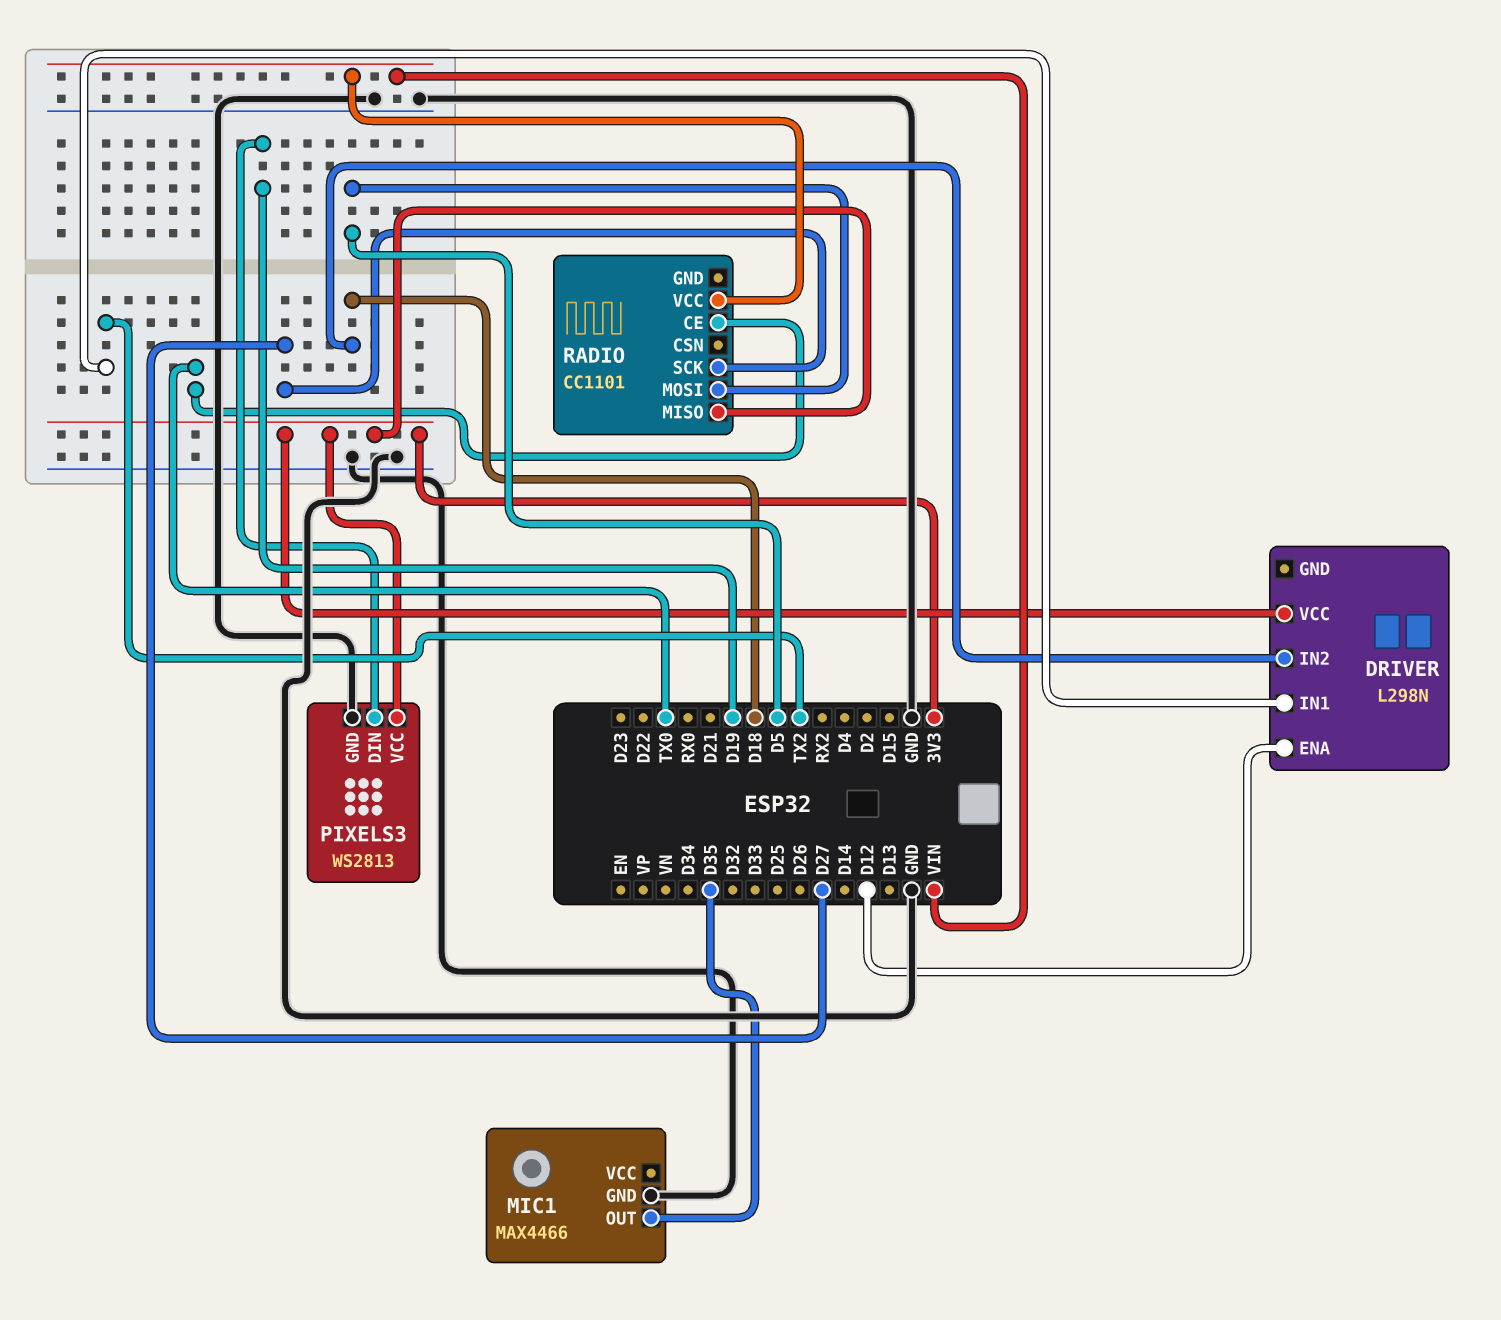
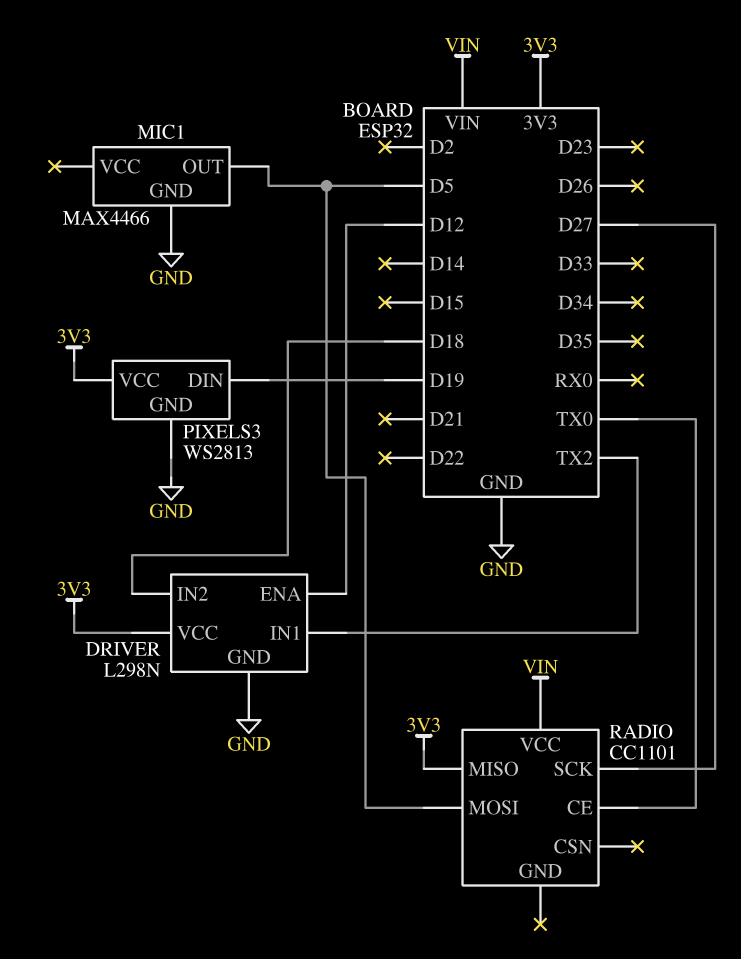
DRIVER pin GND: none -> GND
MIC1 pin OUT: D35 -> D5

